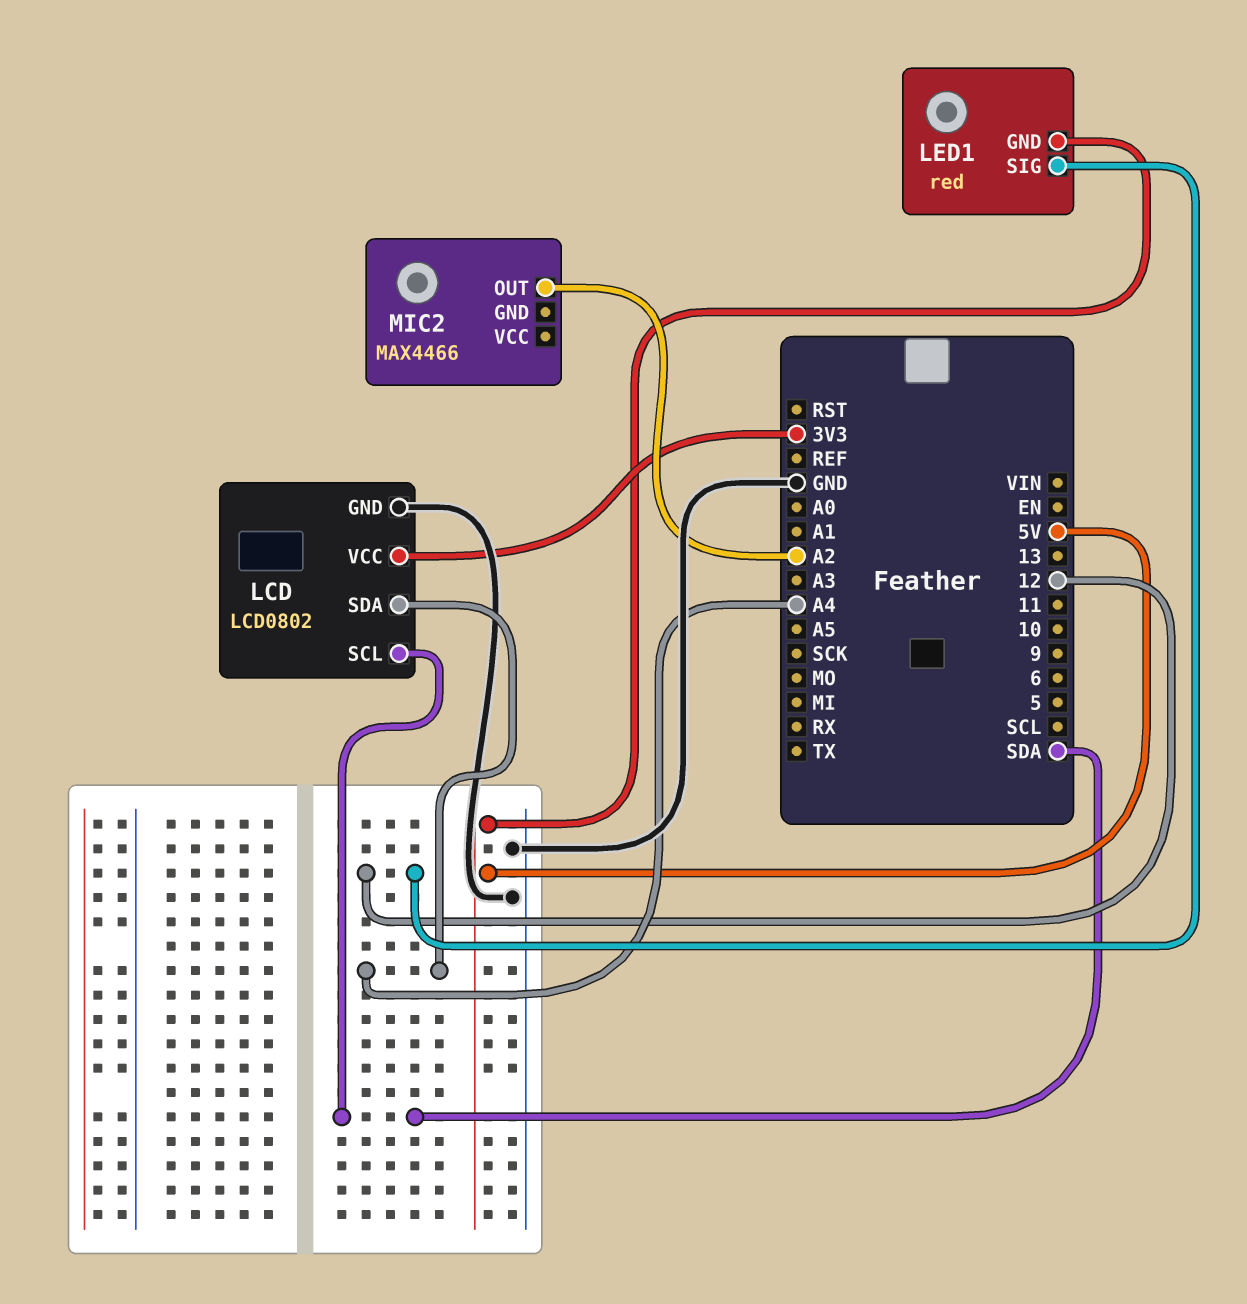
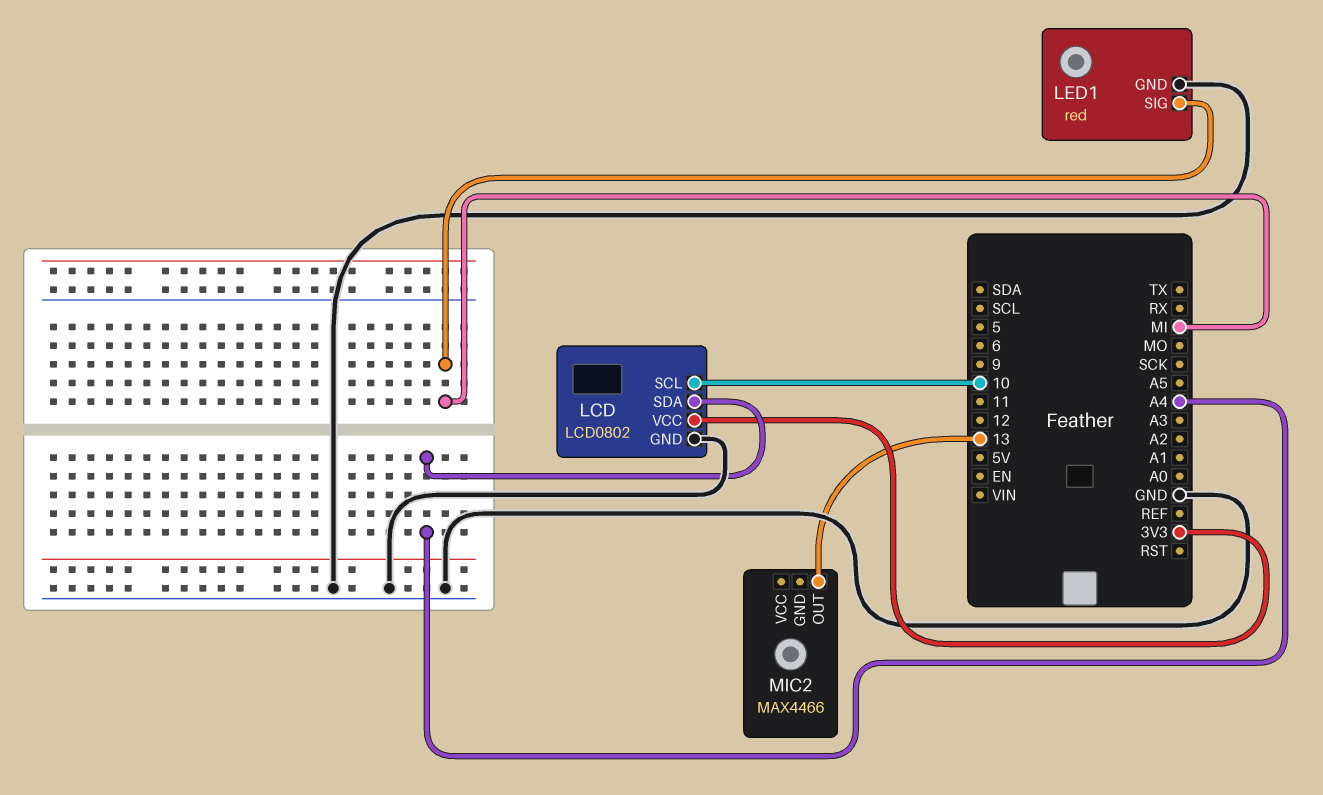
LCD pin SCL: SDA -> 10
LED1 pin GND: 5V -> GND
LED1 pin SIG: 12 -> MI
MIC2 pin OUT: A2 -> 13

